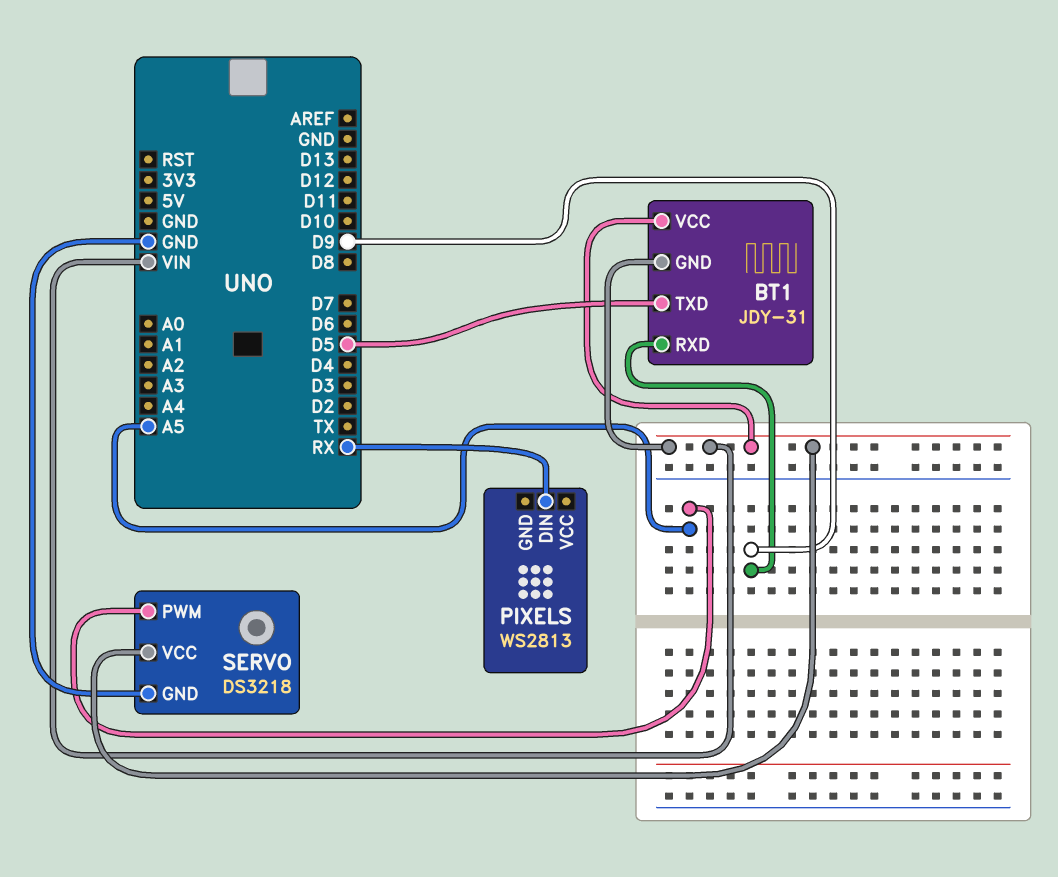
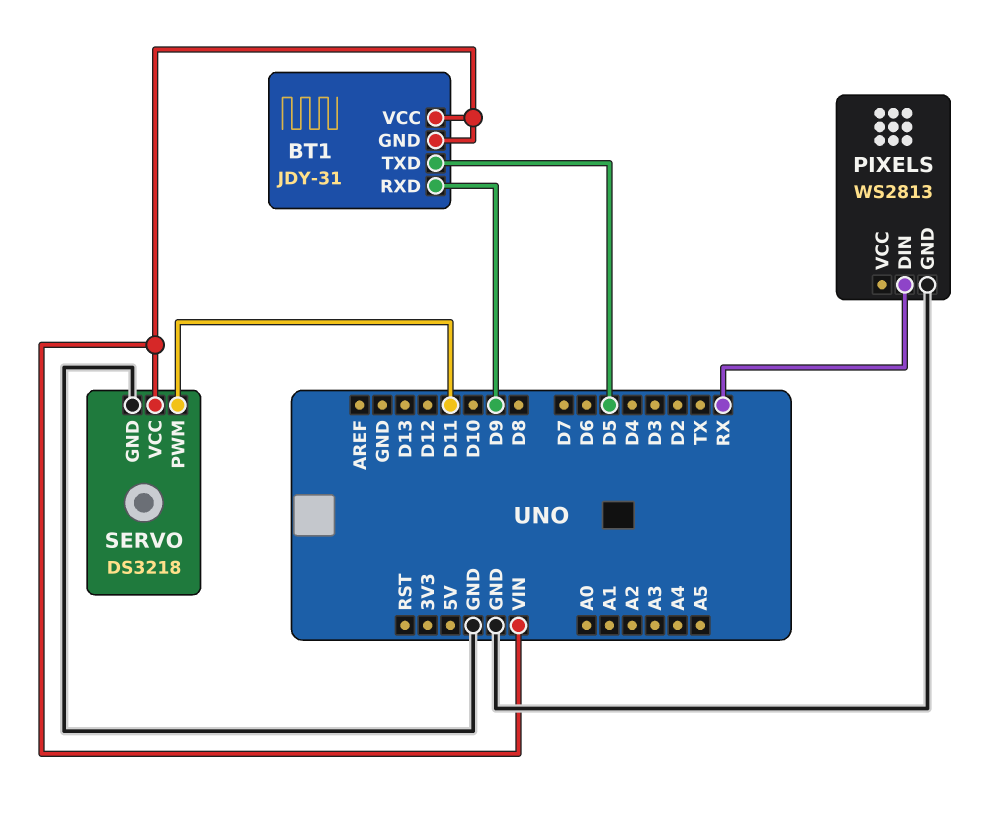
PIXELS pin GND: none -> GND
SERVO pin PWM: A5 -> D11

